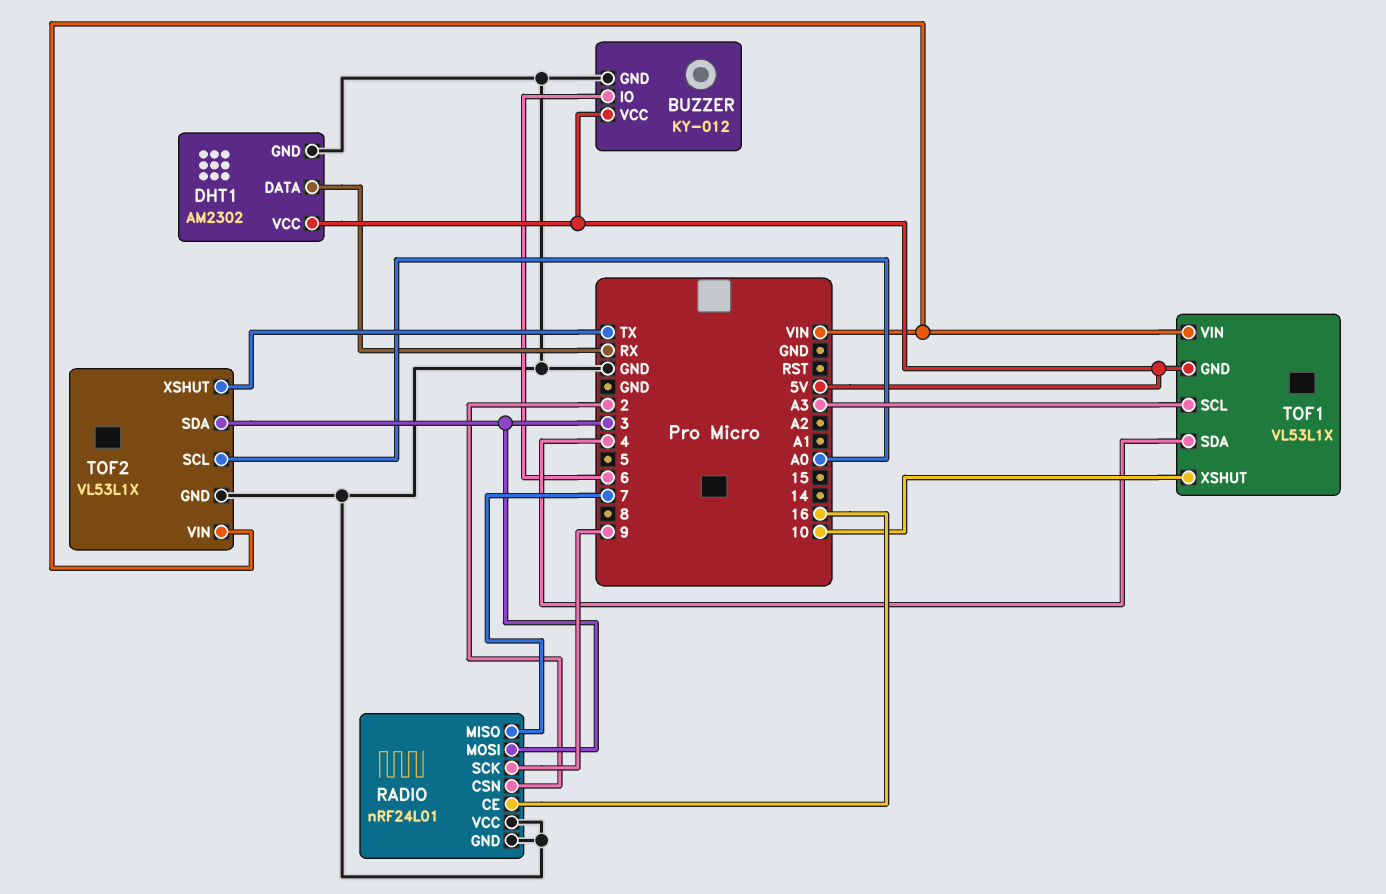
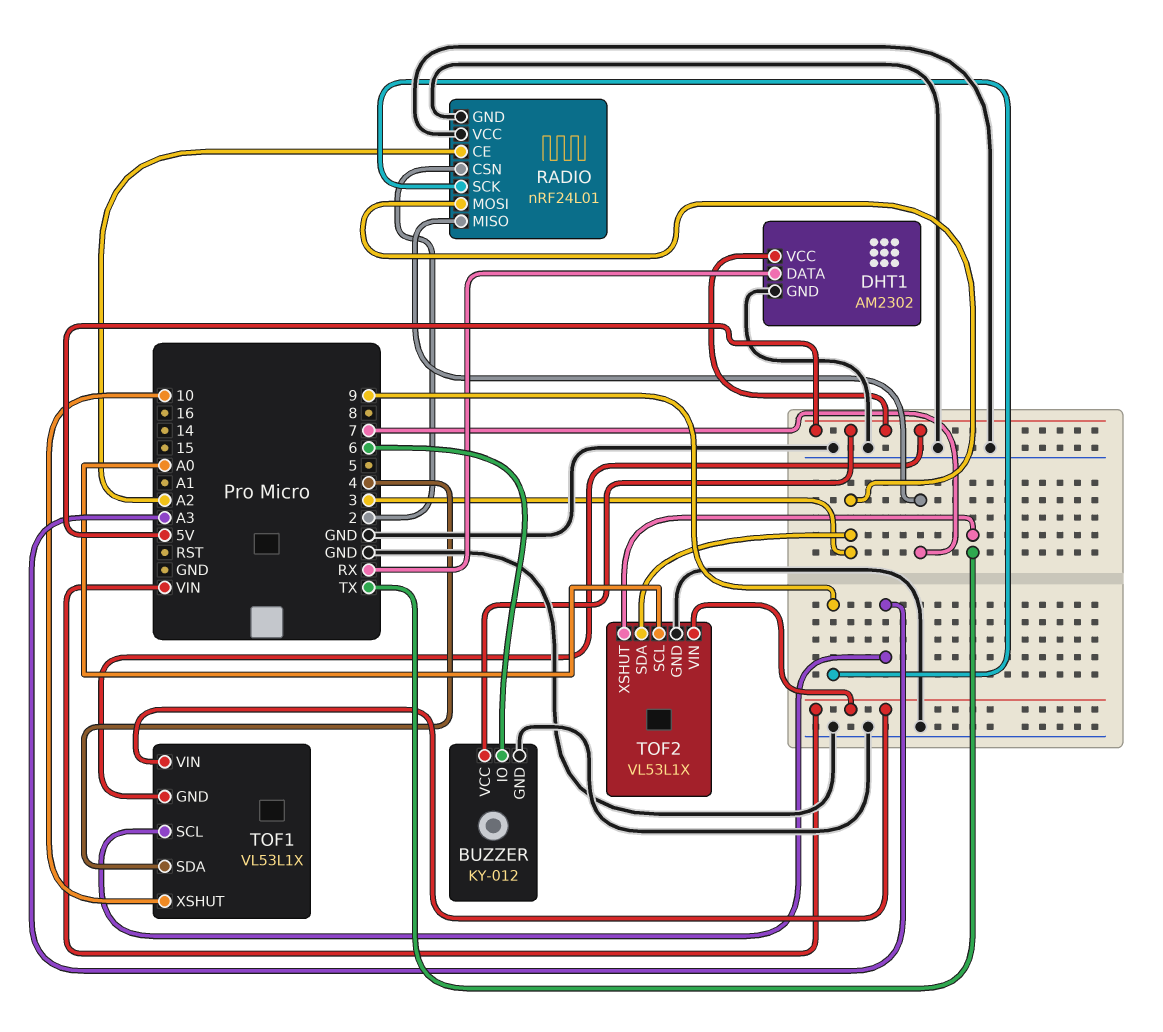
RADIO pin CE: 16 -> A2

